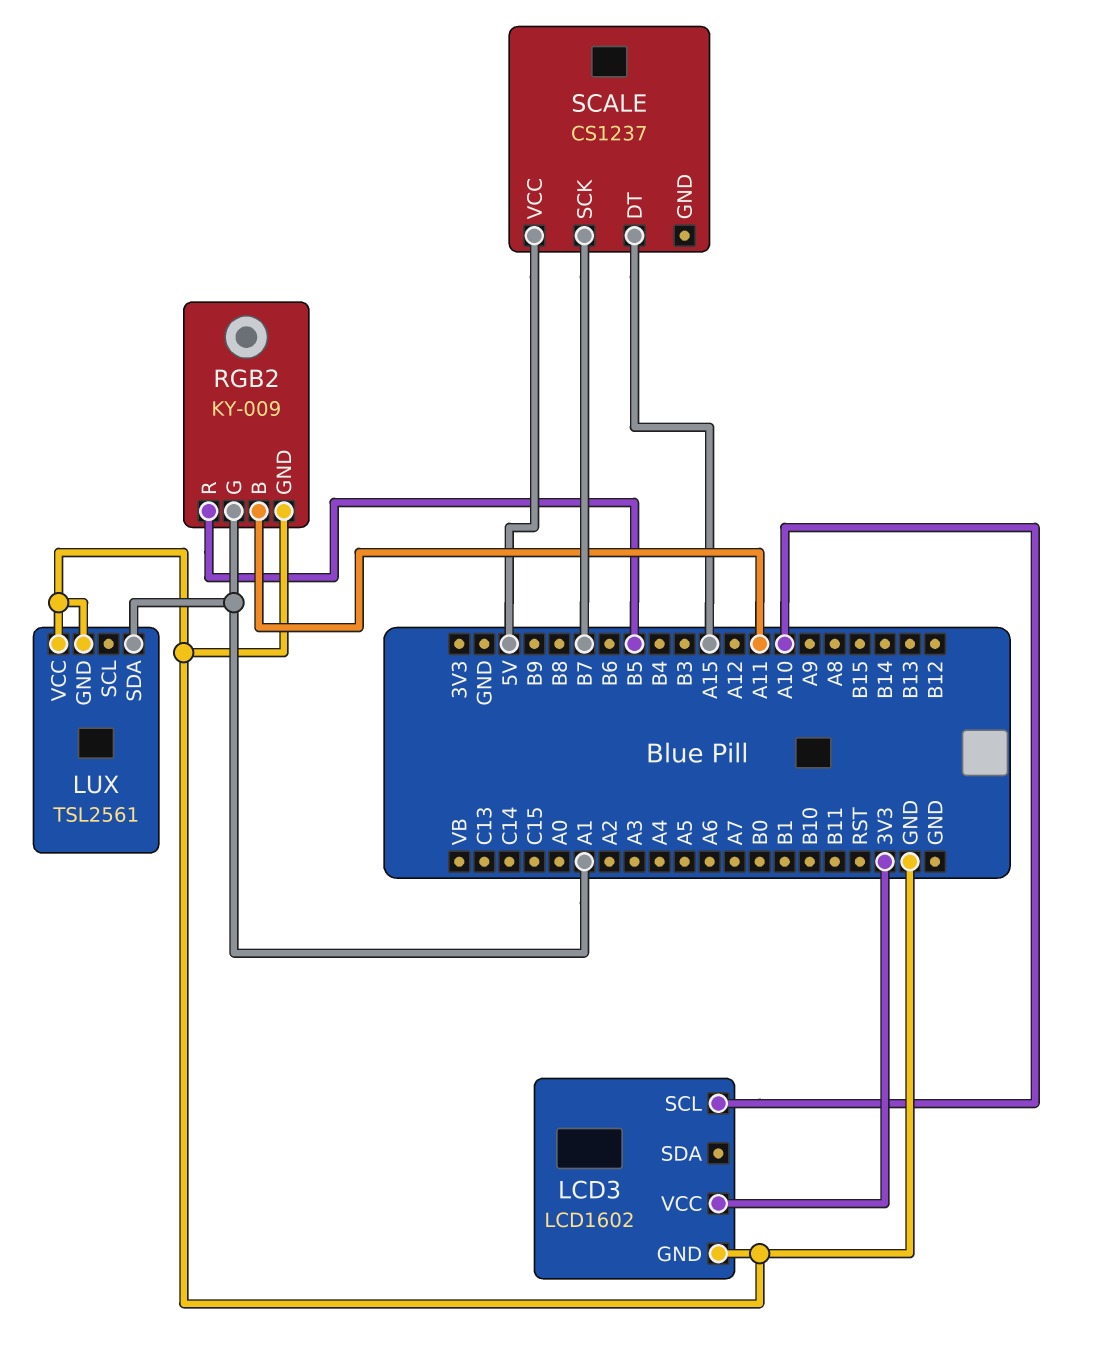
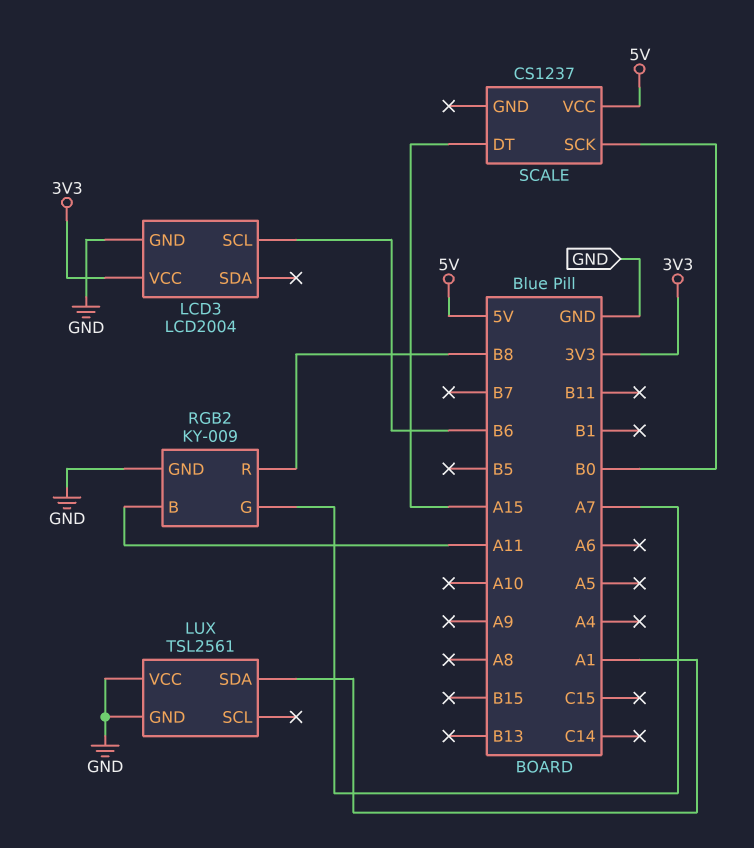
LCD3: LCD1602 -> LCD2004
LCD3 pin SCL: A10 -> B6
RGB2 pin G: A1 -> A7
RGB2 pin R: B5 -> B8
SCALE pin SCK: B7 -> B0

